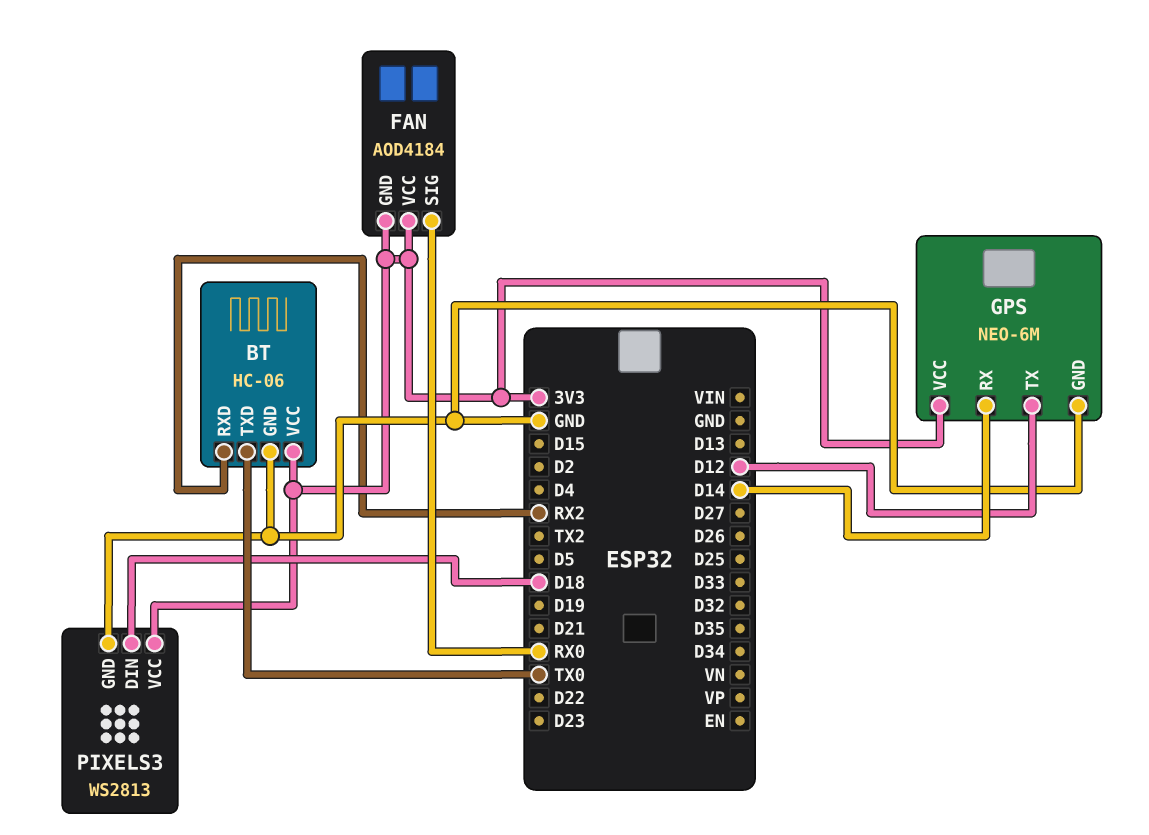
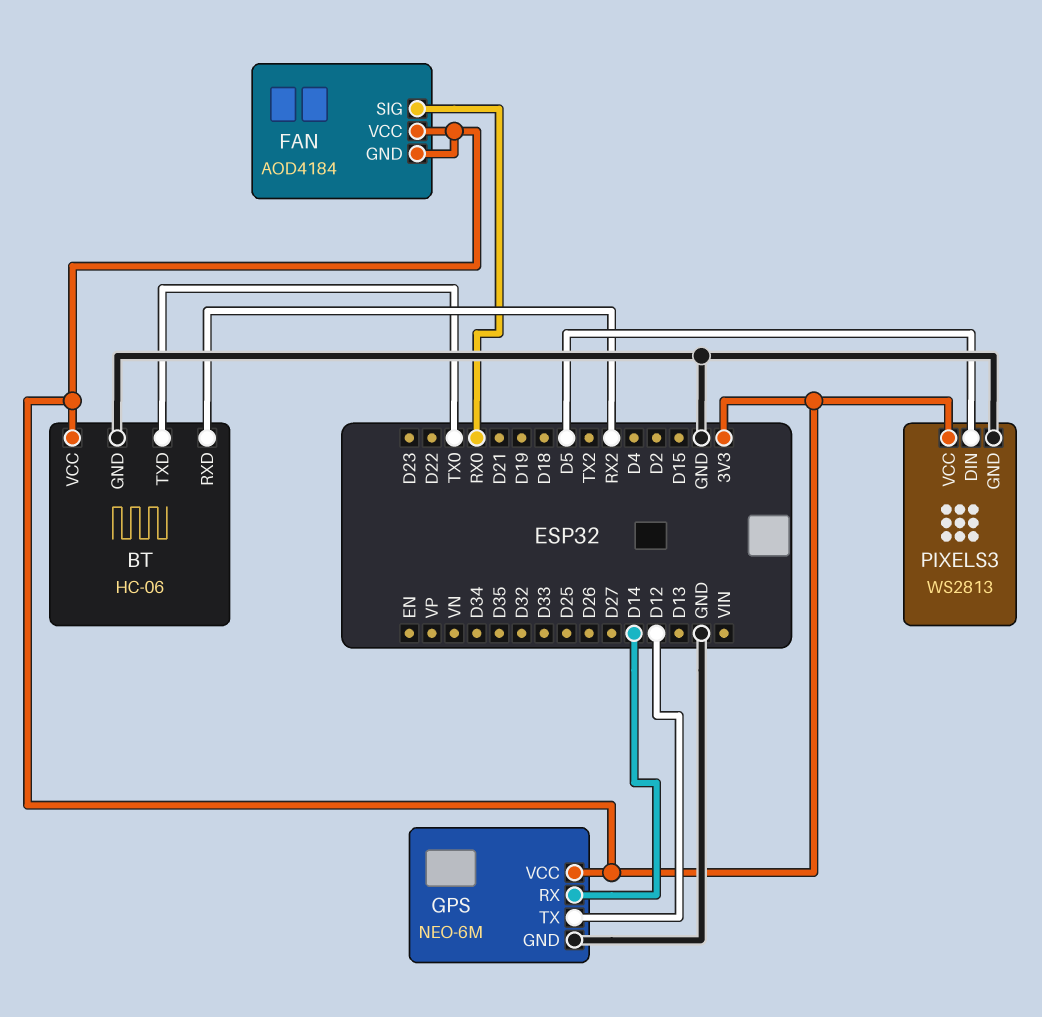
PIXELS3 pin DIN: D18 -> D5

